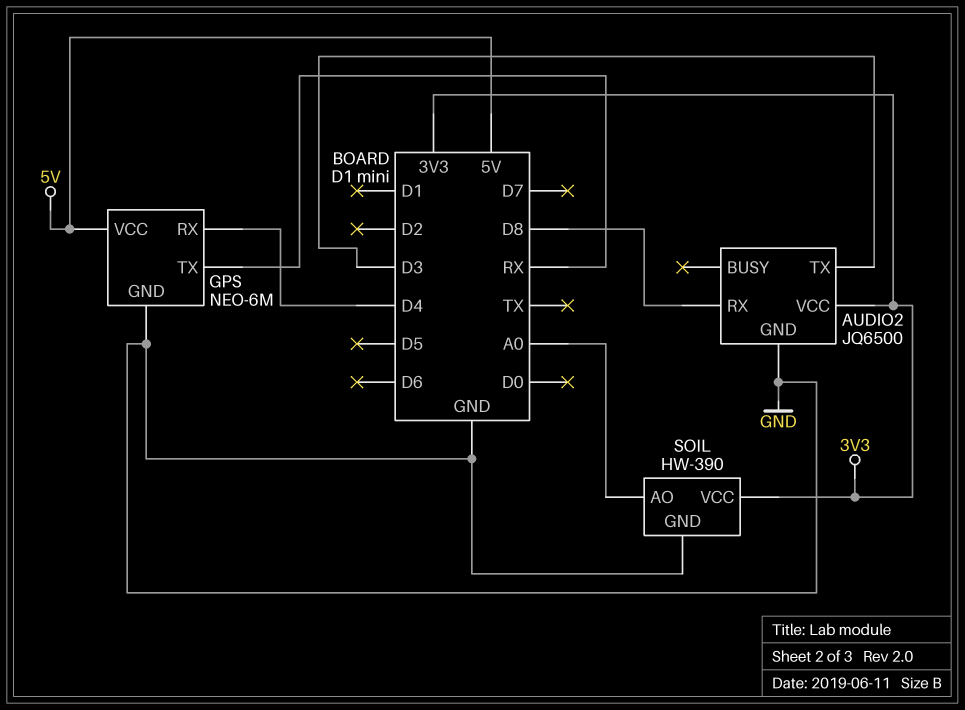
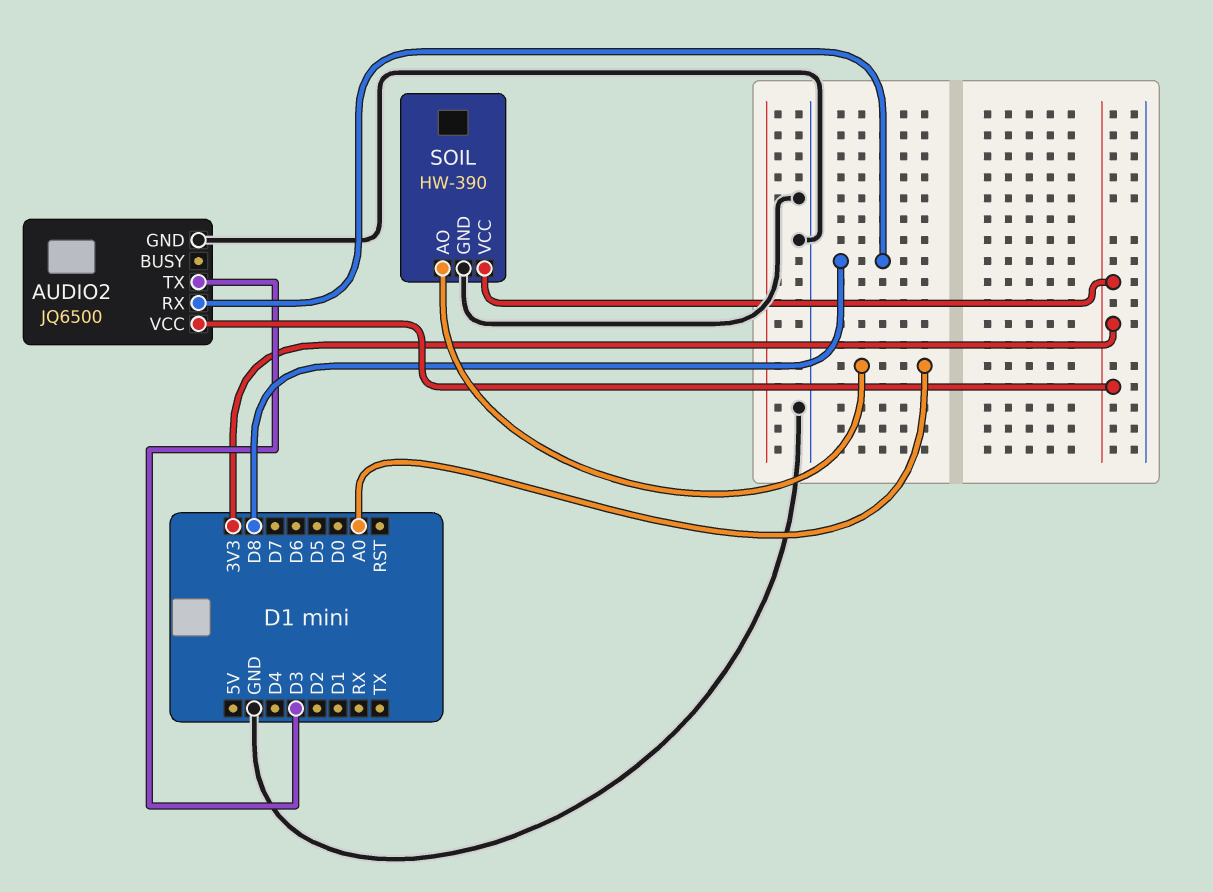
GPS: NEO-6M -> none
GPS pin GND: GND -> none
GPS pin RX: D4 -> none
GPS pin TX: RX -> none
GPS pin VCC: 5V -> none

